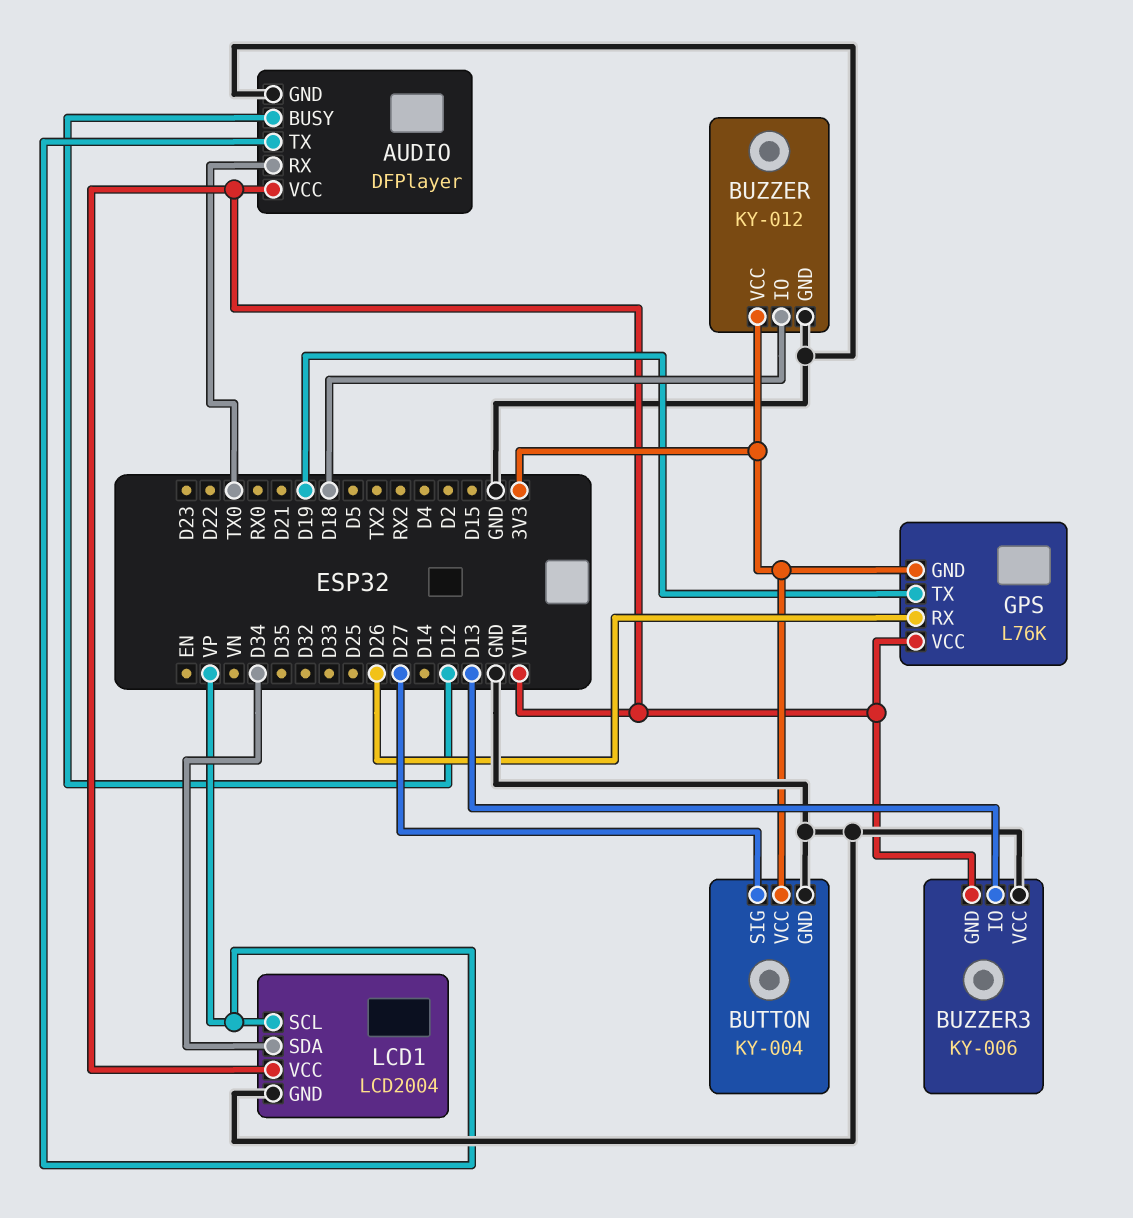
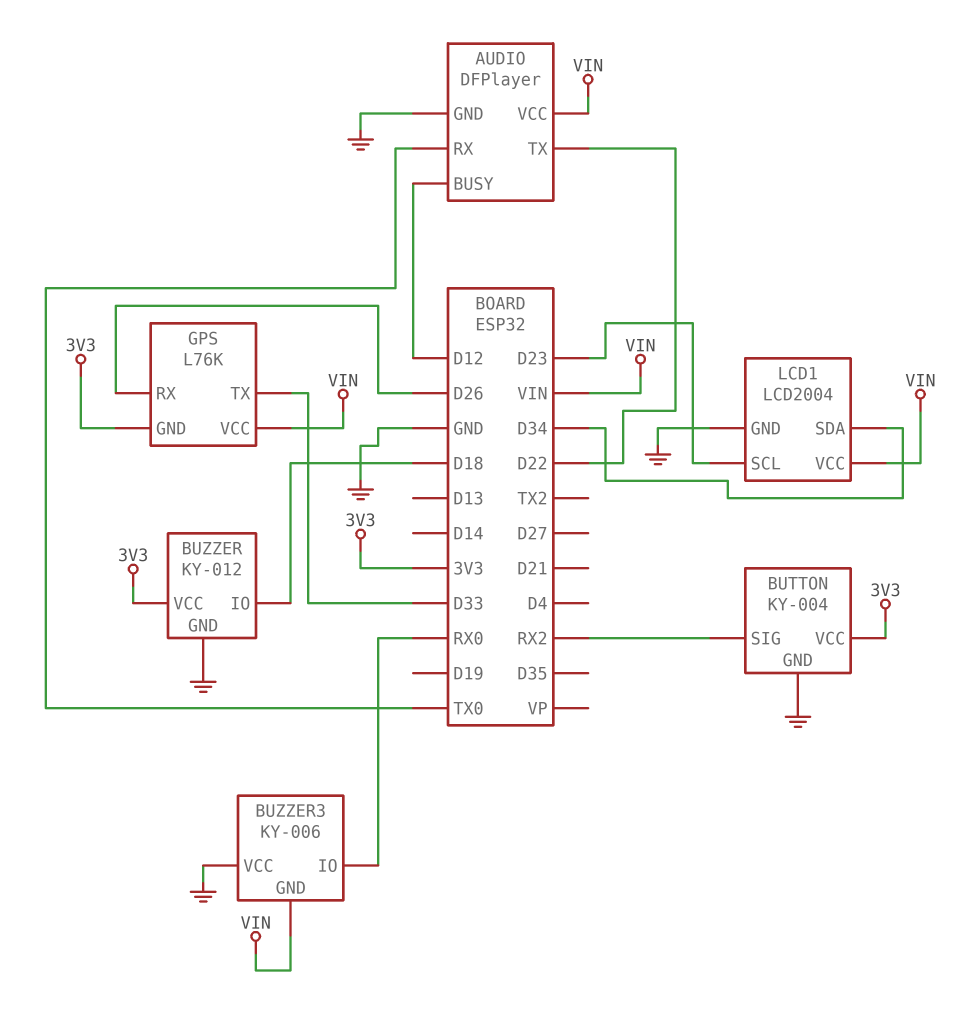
AUDIO pin TX: VP -> D22
BUTTON pin SIG: D27 -> RX2
BUZZER3 pin IO: D13 -> RX0
GPS pin TX: D19 -> D33
LCD1 pin SCL: VP -> D23

